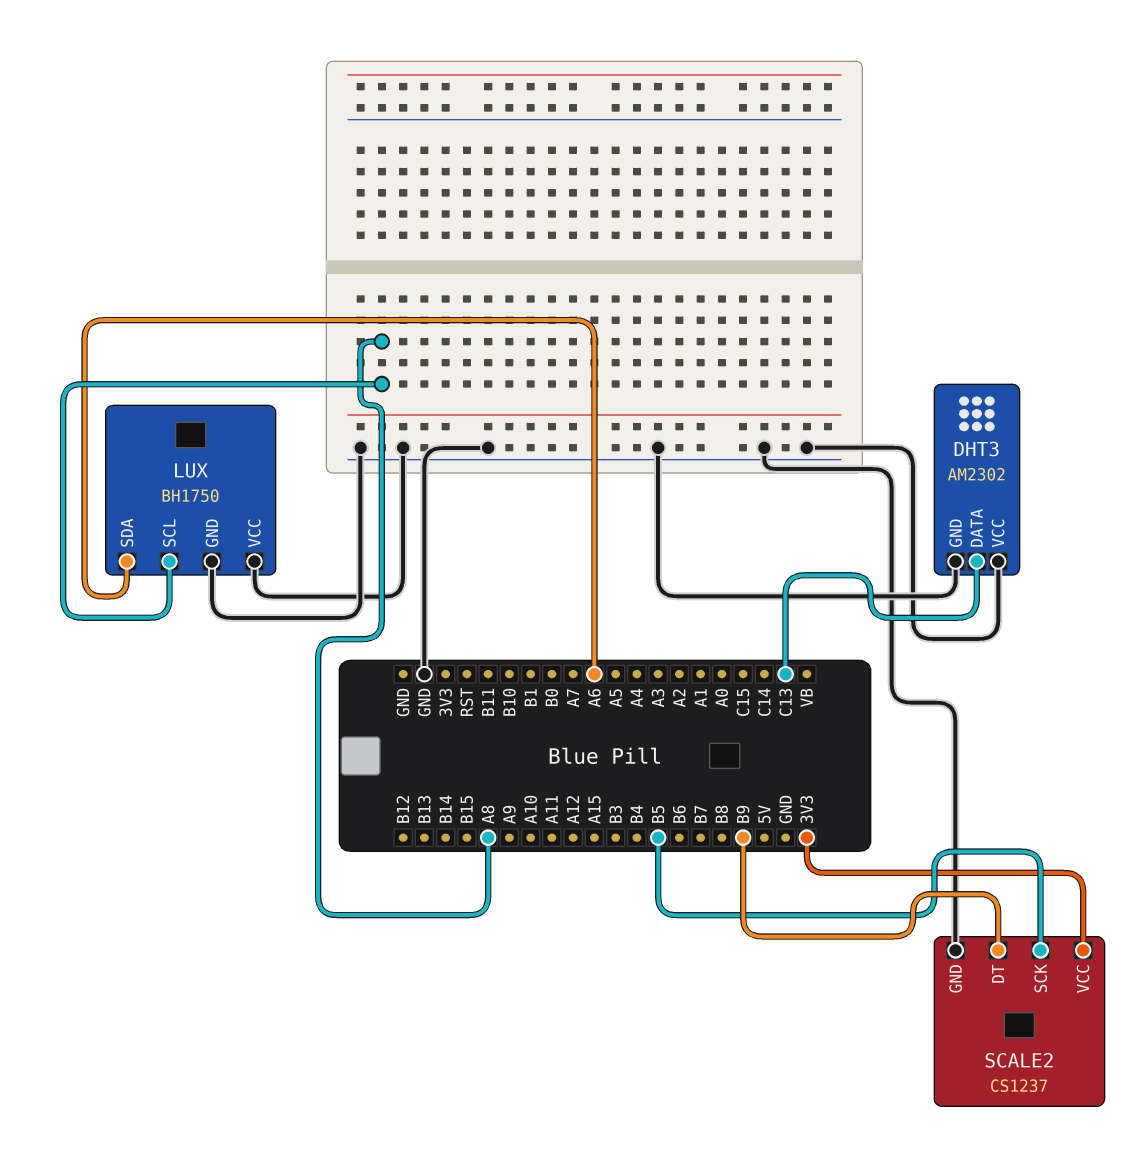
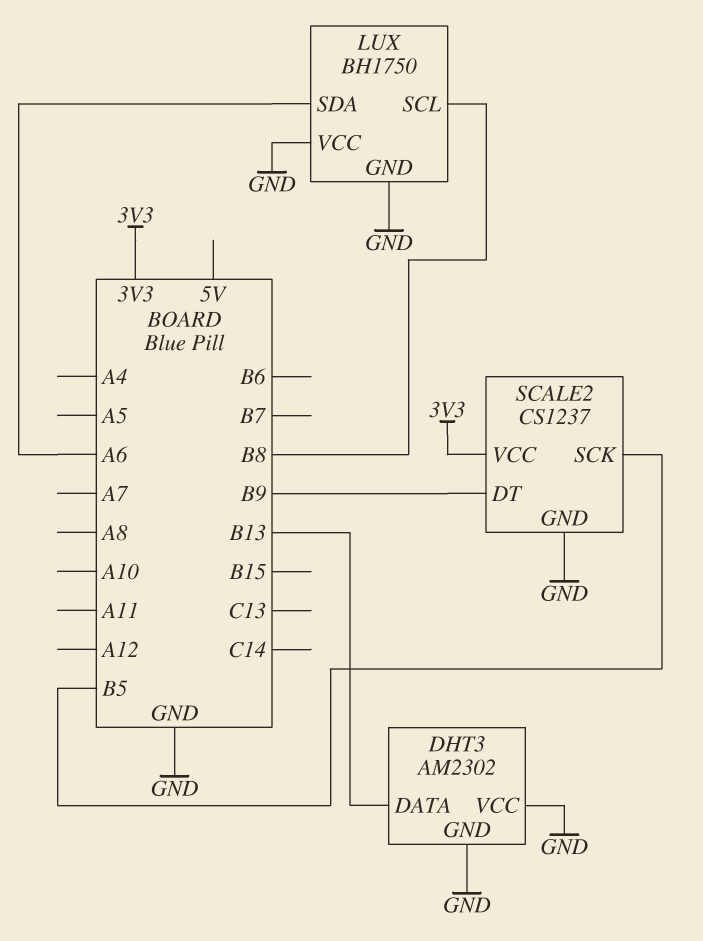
DHT3 pin DATA: C13 -> B13
LUX pin SCL: A8 -> B8

